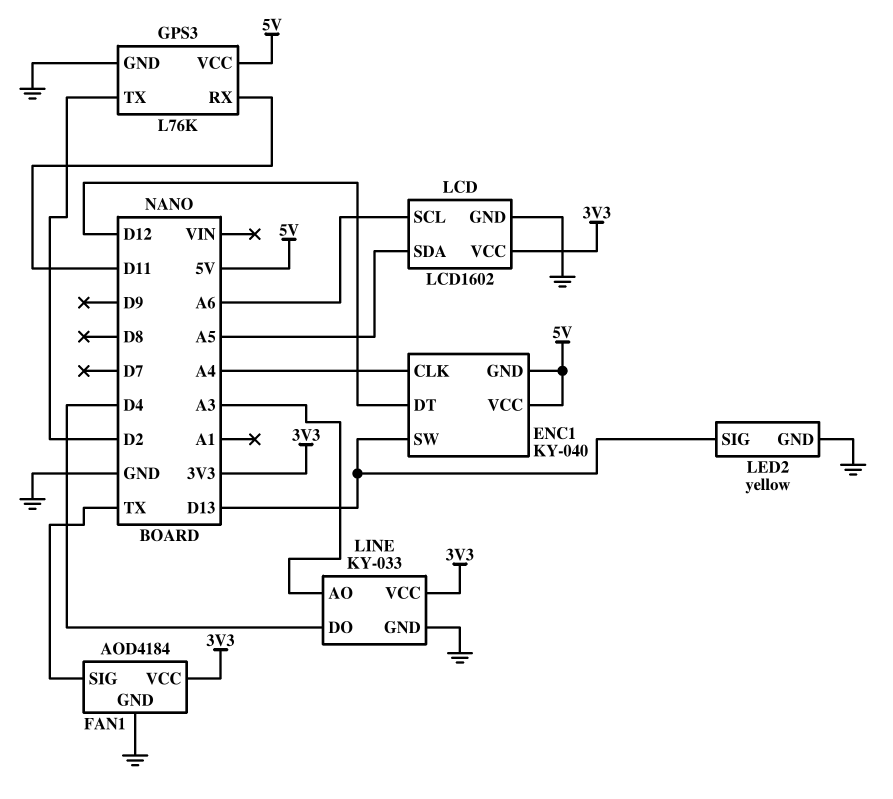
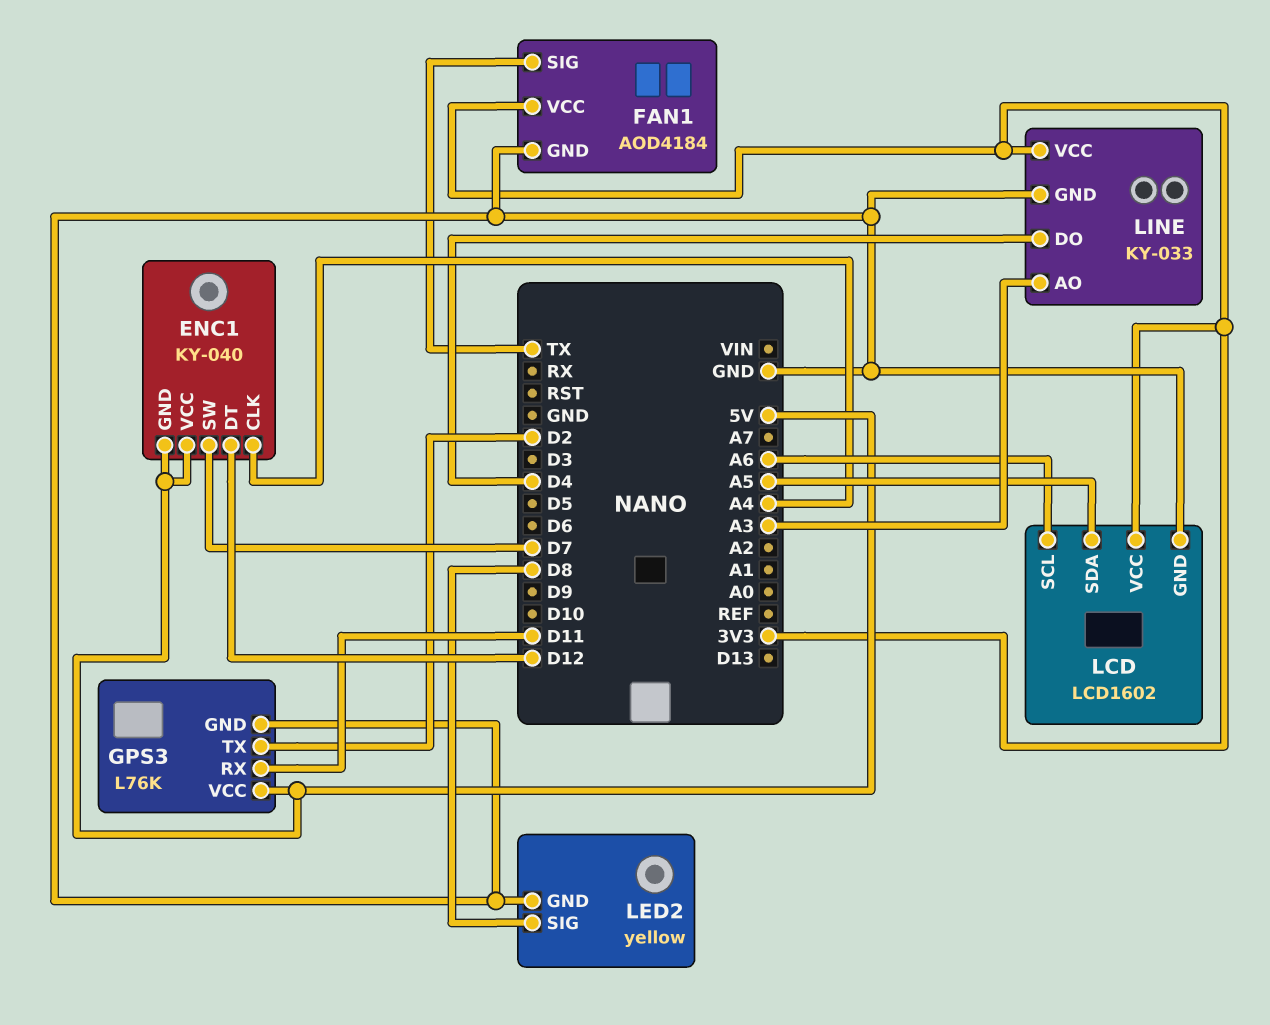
ENC1 pin SW: D13 -> D7
LED2 pin SIG: D13 -> D8

